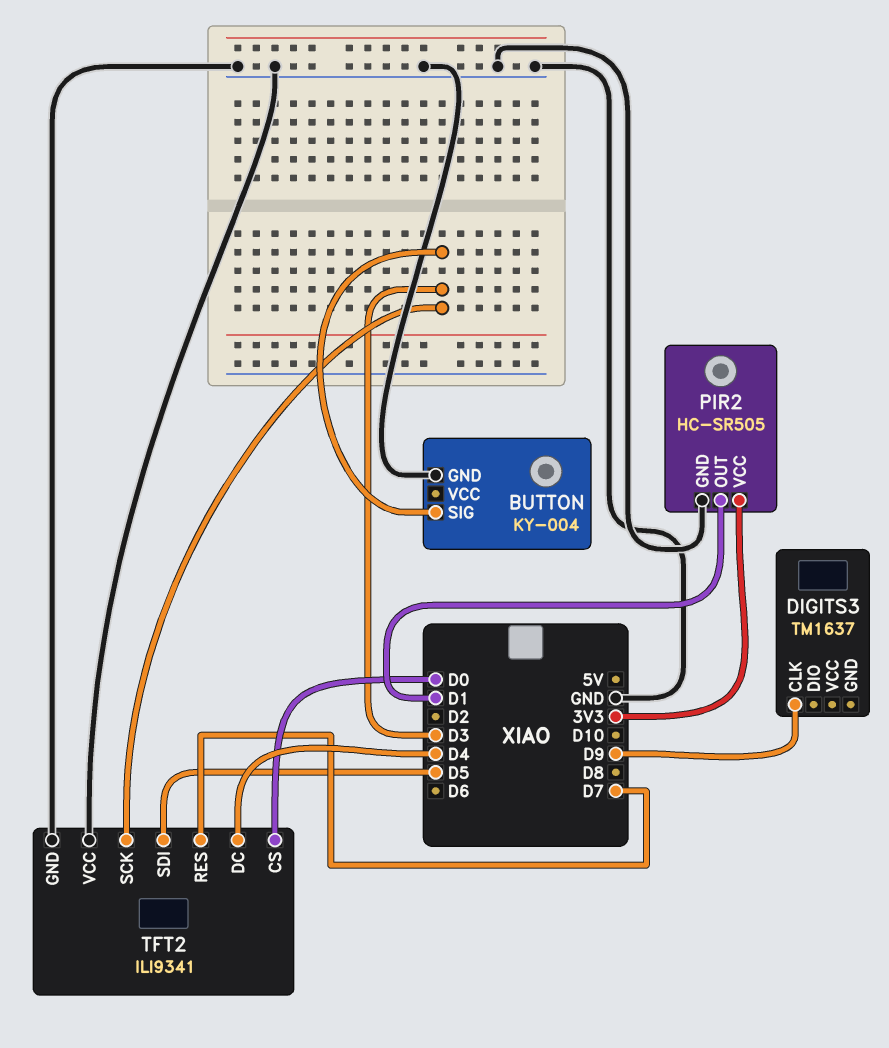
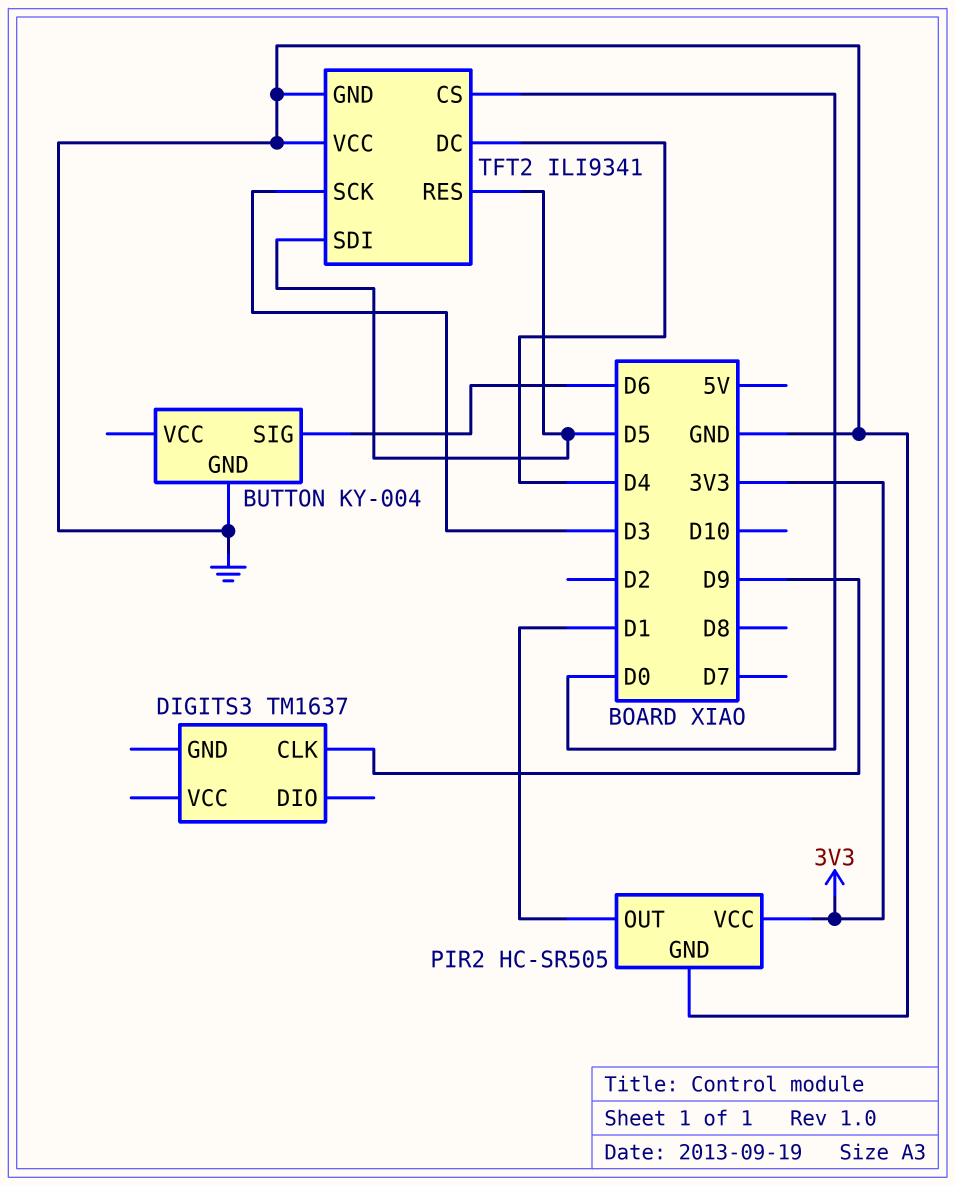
BUTTON pin SIG: D3 -> D6
TFT2 pin RES: D7 -> D5

